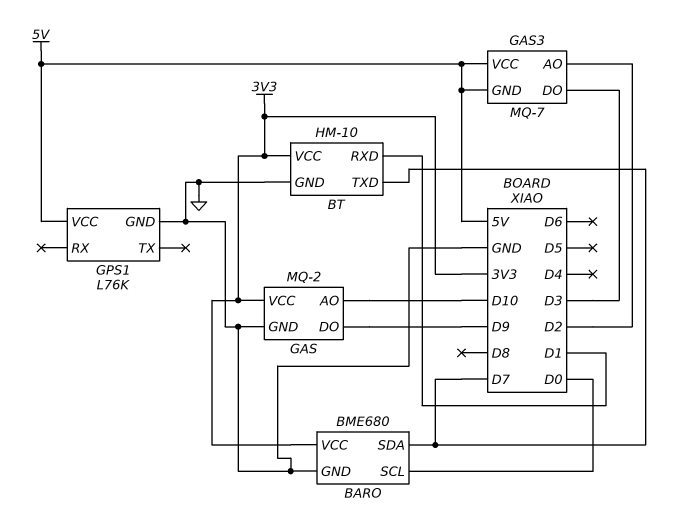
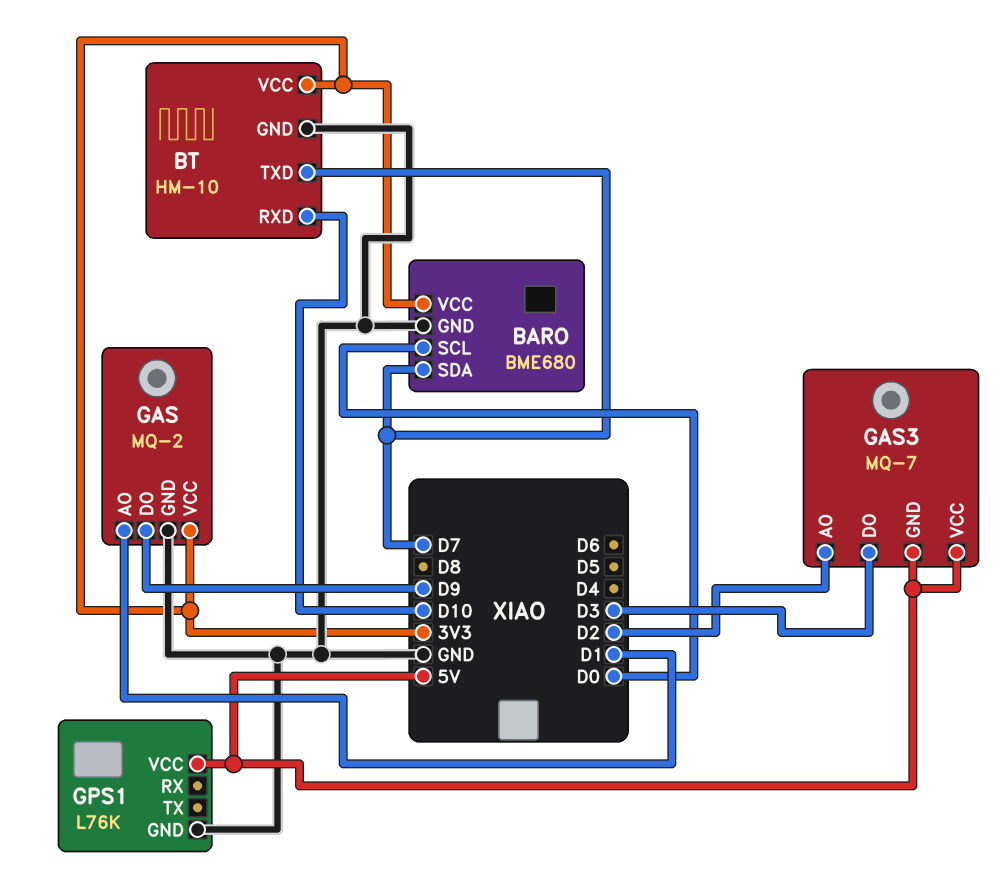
BT pin RXD: D1 -> D10
GAS pin AO: D10 -> D1

